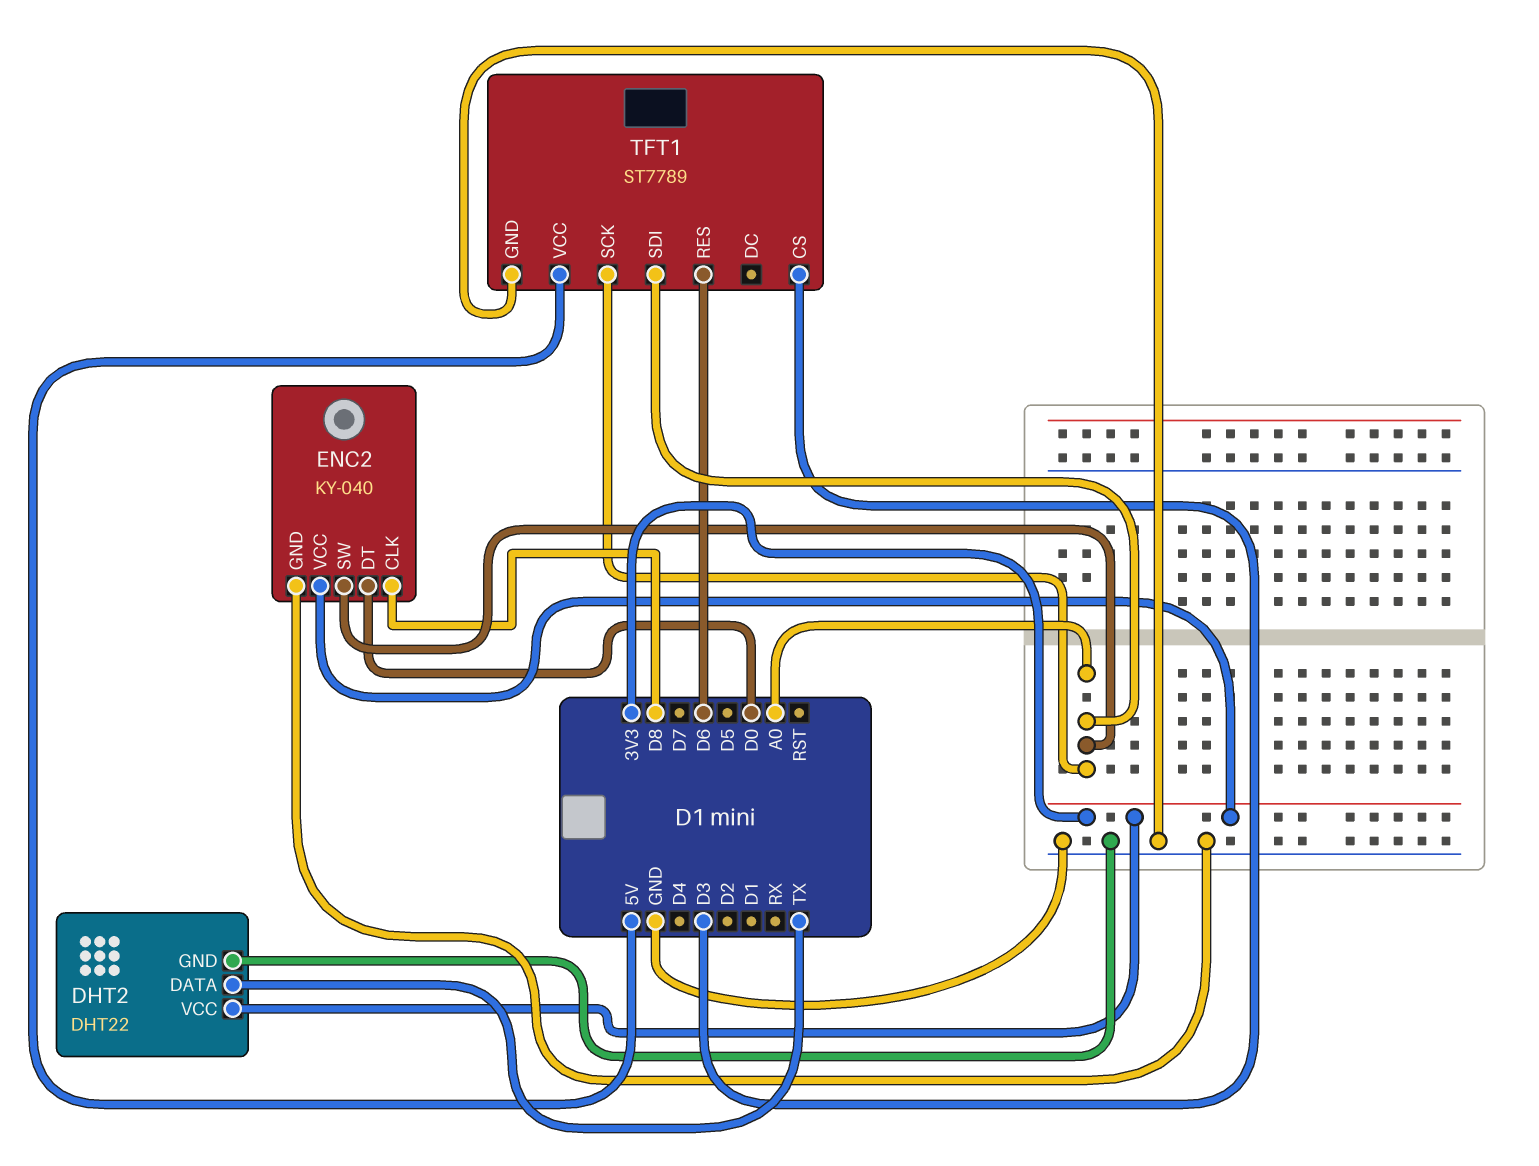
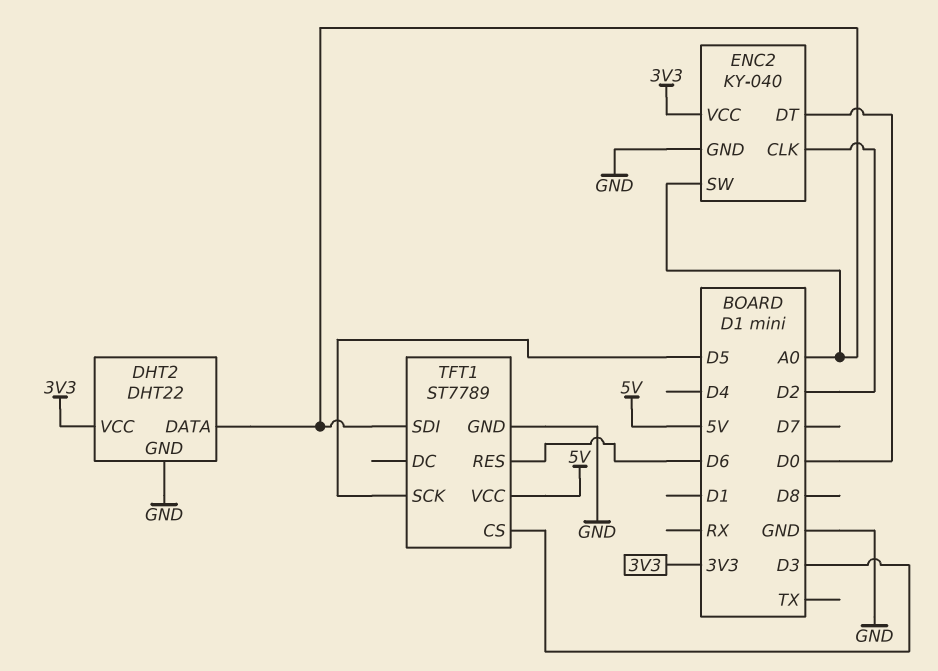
DHT2 pin DATA: TX -> A0
ENC2 pin CLK: D8 -> D2
TFT1 pin SCK: A0 -> D5

